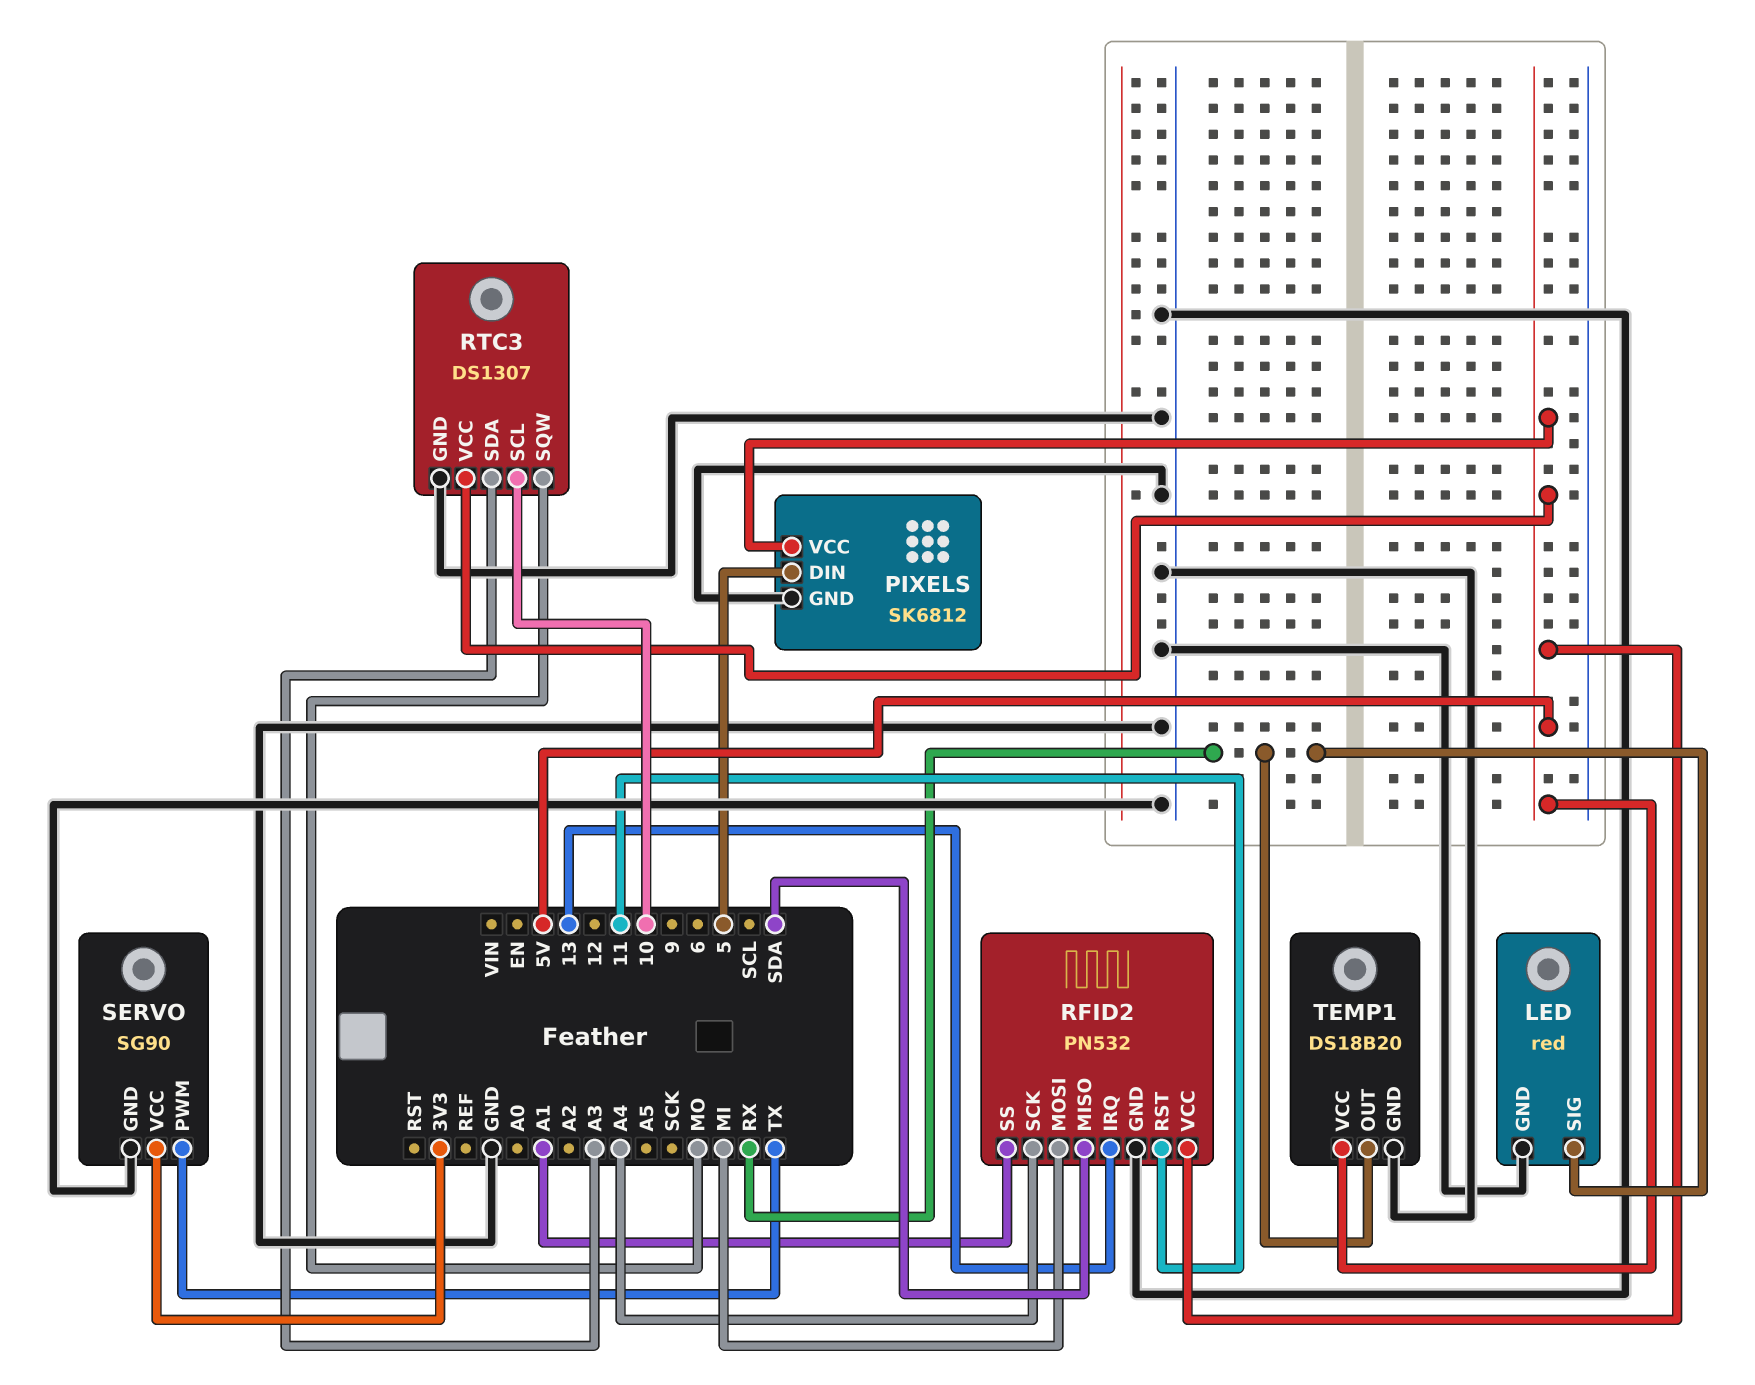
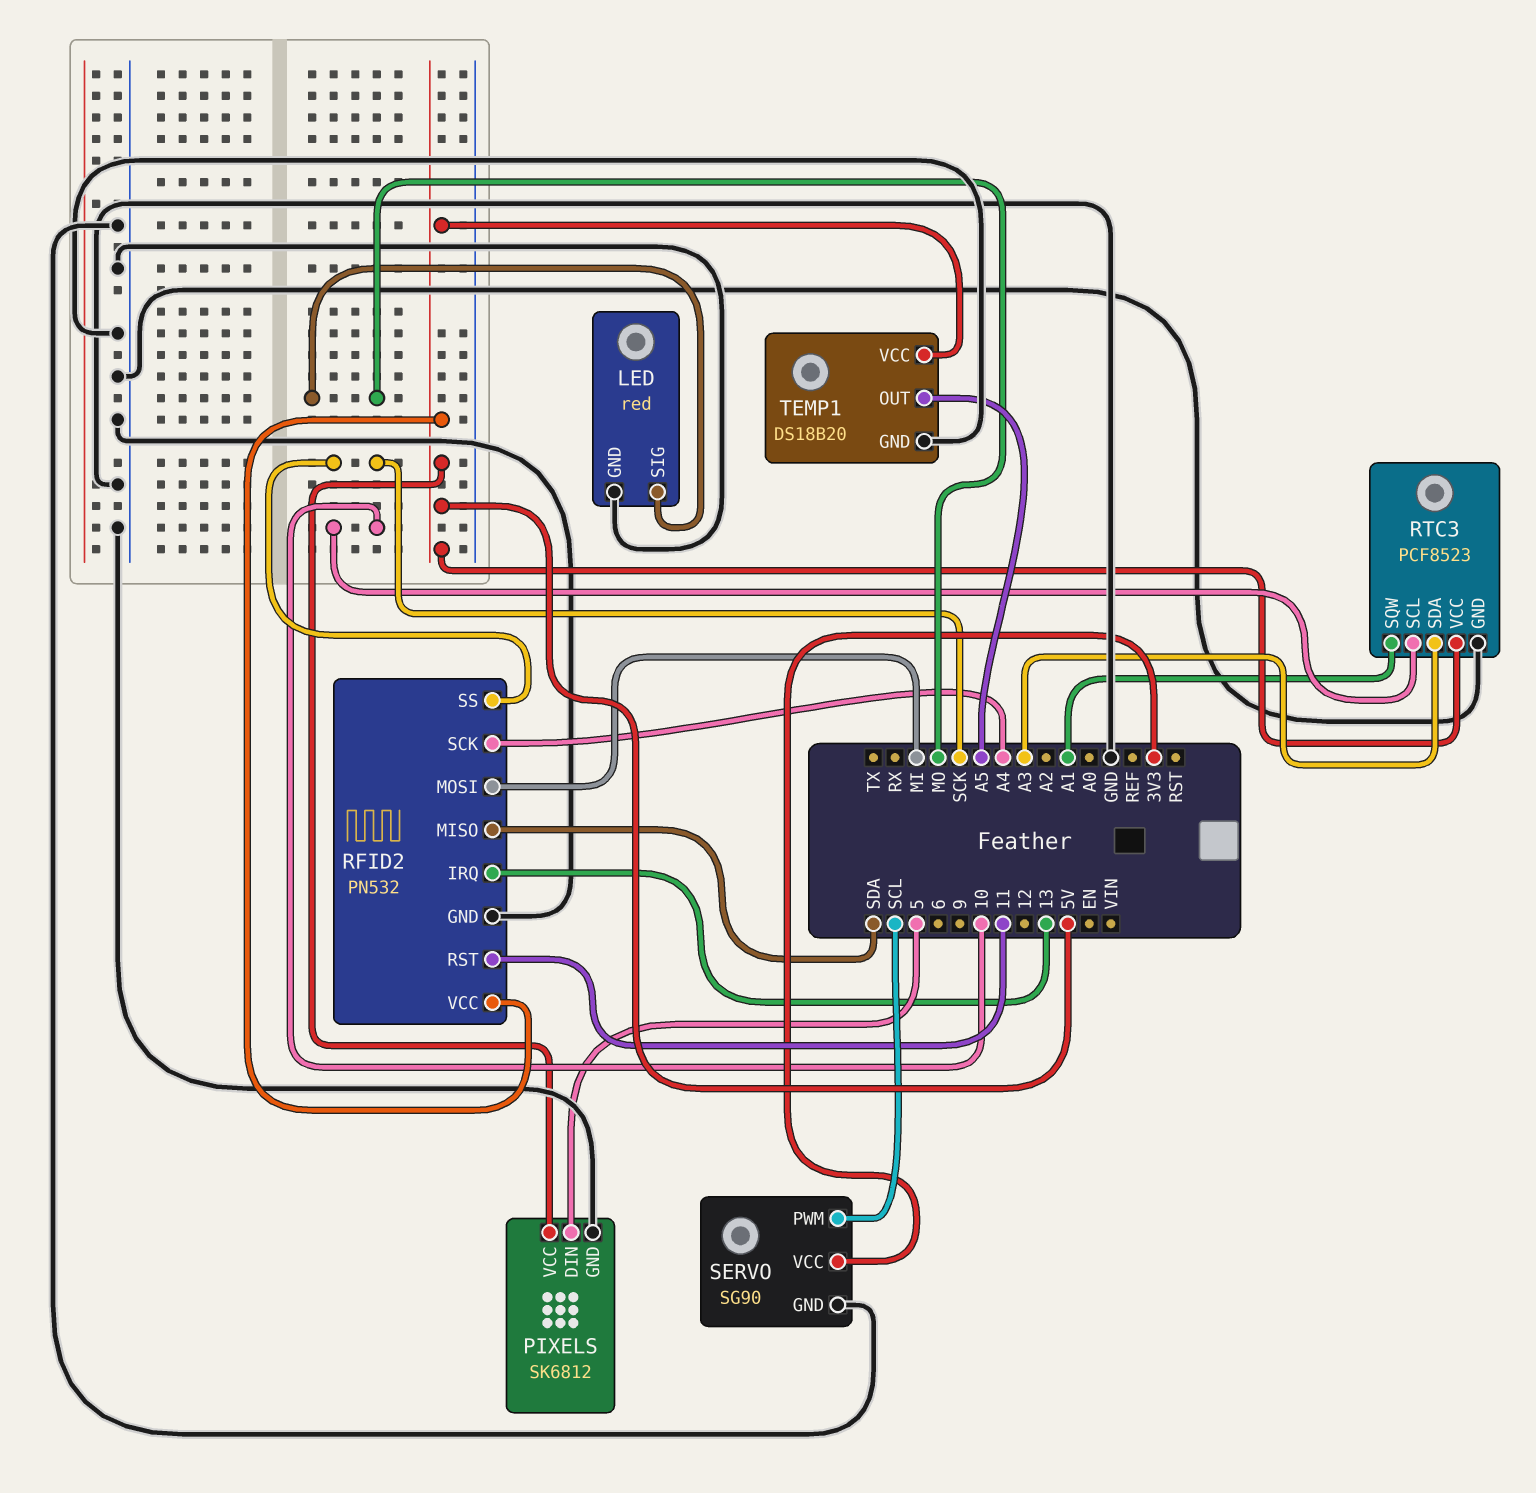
LED pin SIG: RX -> MO
RFID2 pin SS: A1 -> SCK
RTC3: DS1307 -> PCF8523
RTC3 pin SQW: MO -> A1
SERVO pin PWM: TX -> SCL
TEMP1 pin OUT: RX -> A5

